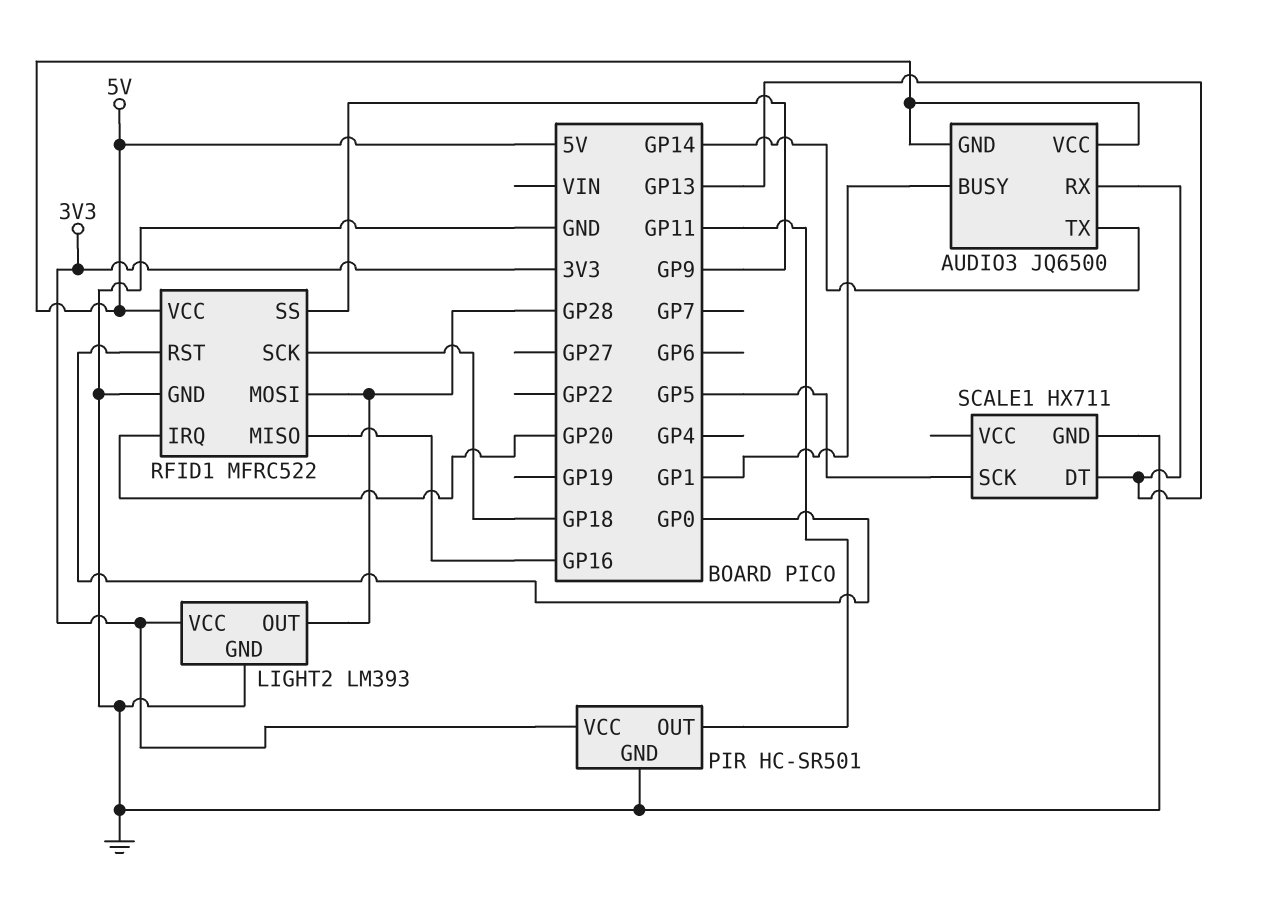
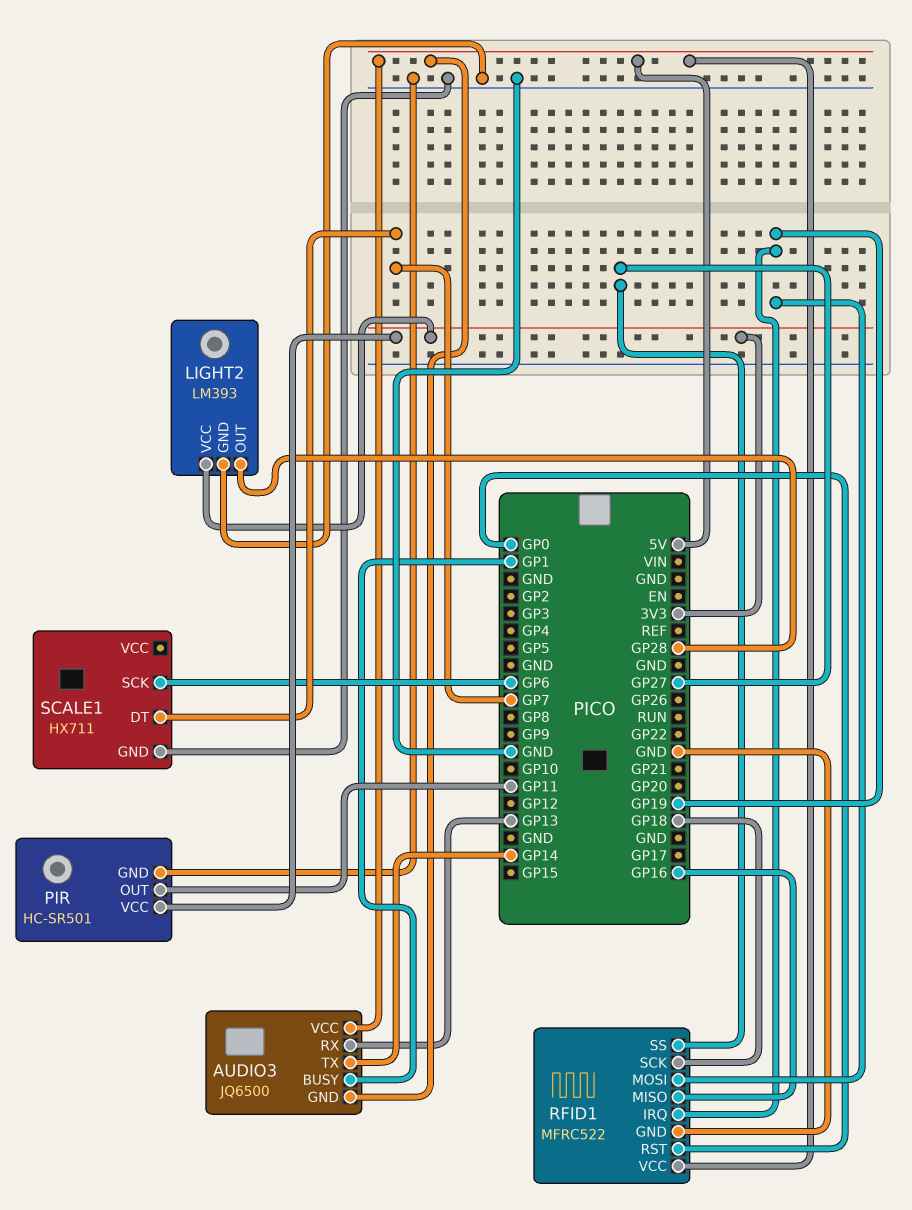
RFID1 pin IRQ: GP20 -> GP19
RFID1 pin MOSI: GP28 -> GP19
RFID1 pin SS: GP9 -> GP27
SCALE1 pin DT: GP13 -> GP7
SCALE1 pin SCK: GP5 -> GP6

